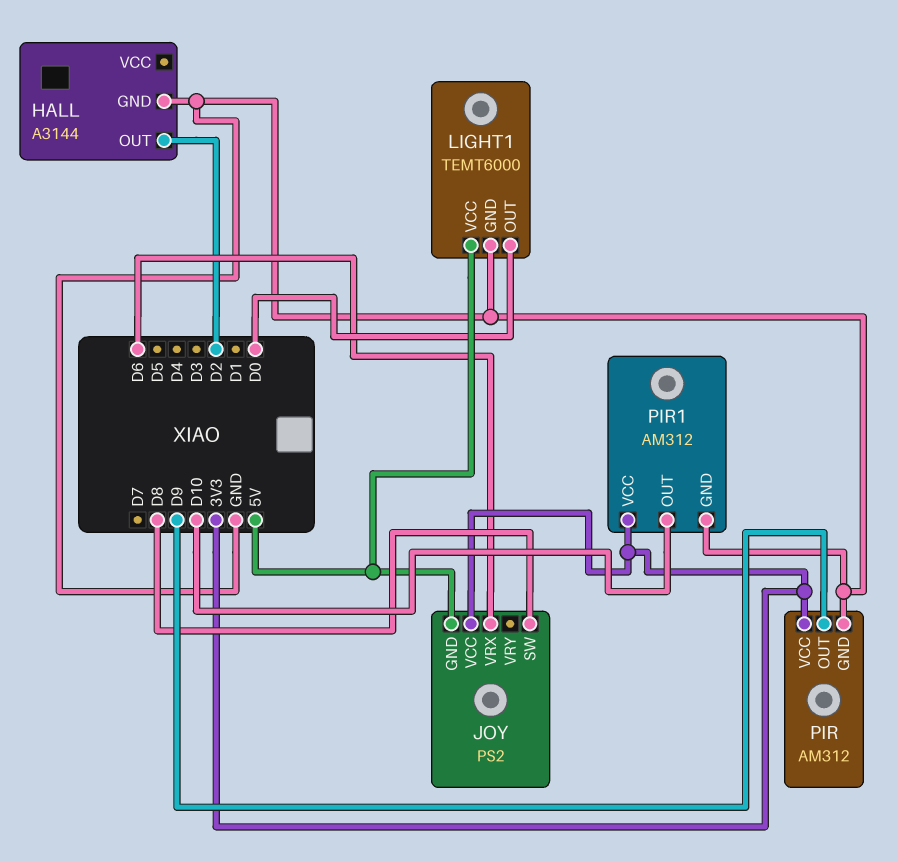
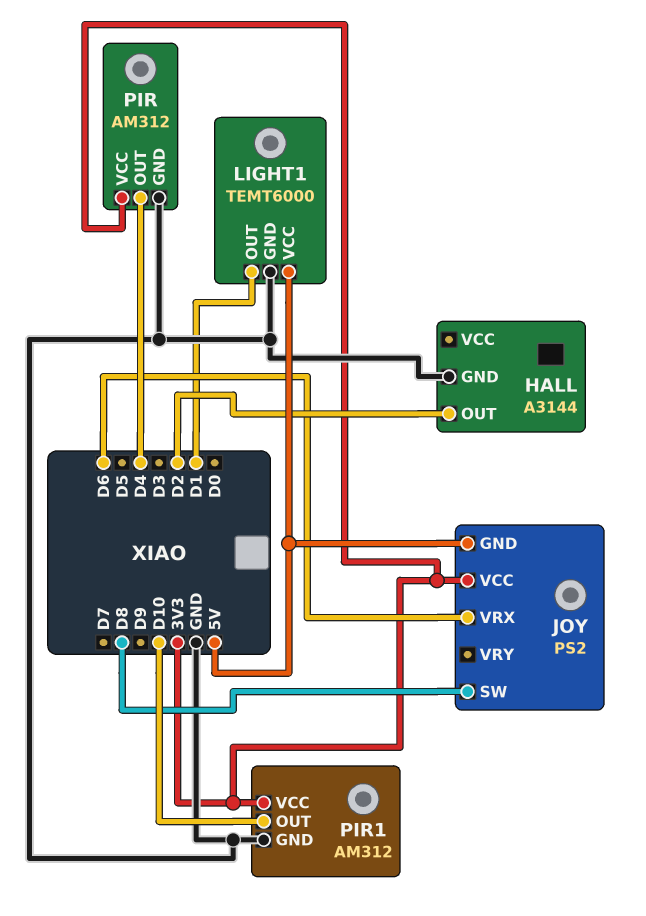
LIGHT1 pin OUT: D0 -> D1
PIR pin OUT: D9 -> D4

